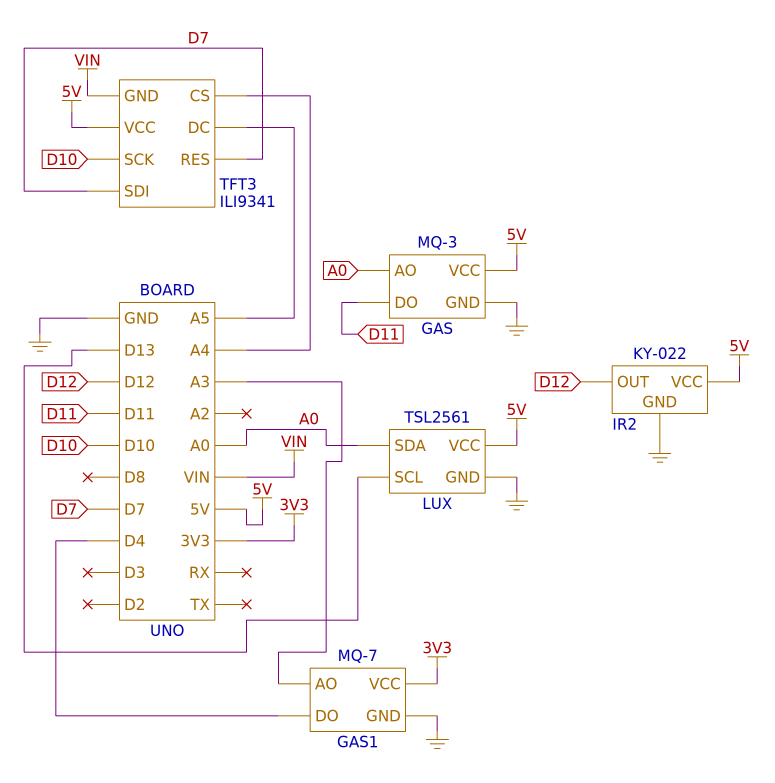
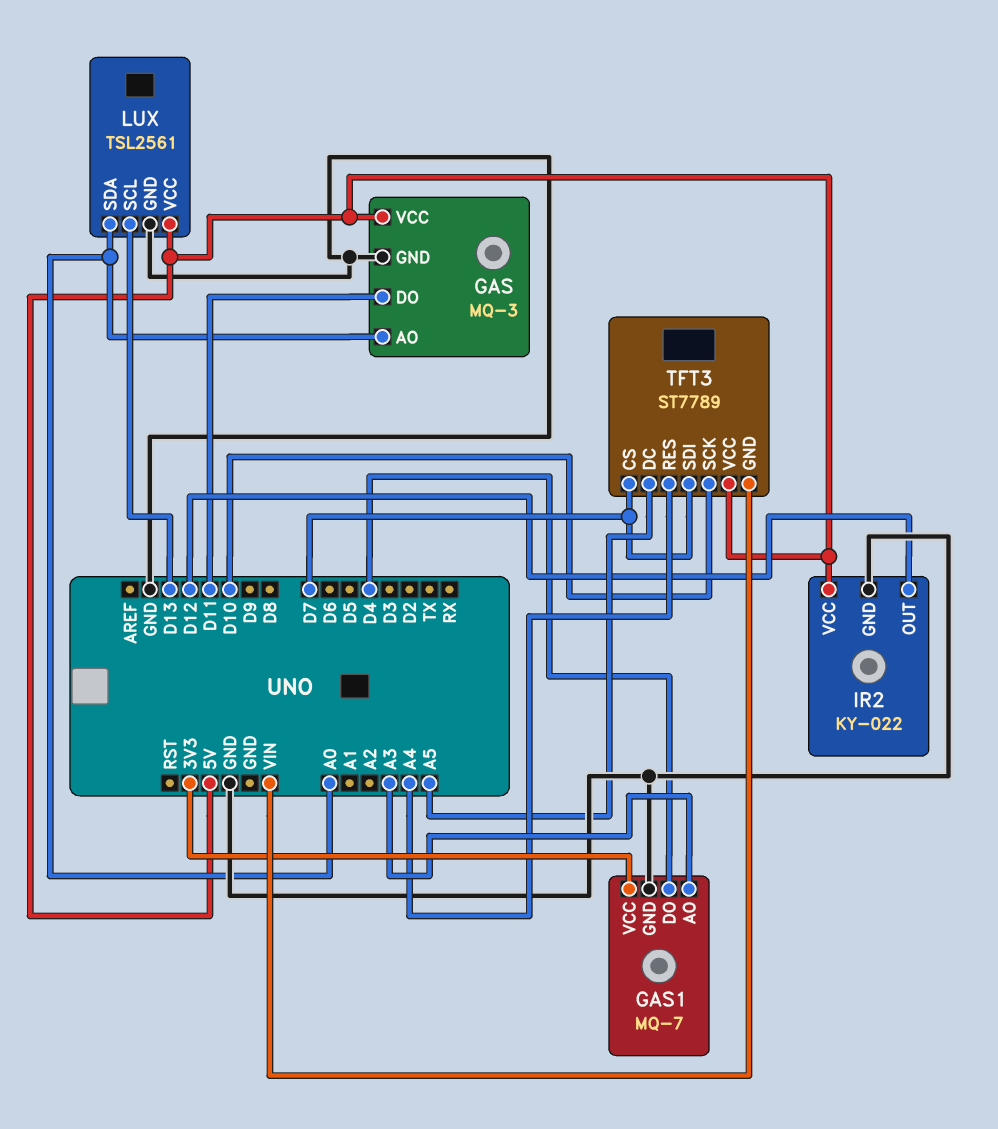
TFT3: ILI9341 -> ST7789
TFT3 pin CS: A4 -> D7
TFT3 pin RES: D7 -> A4

